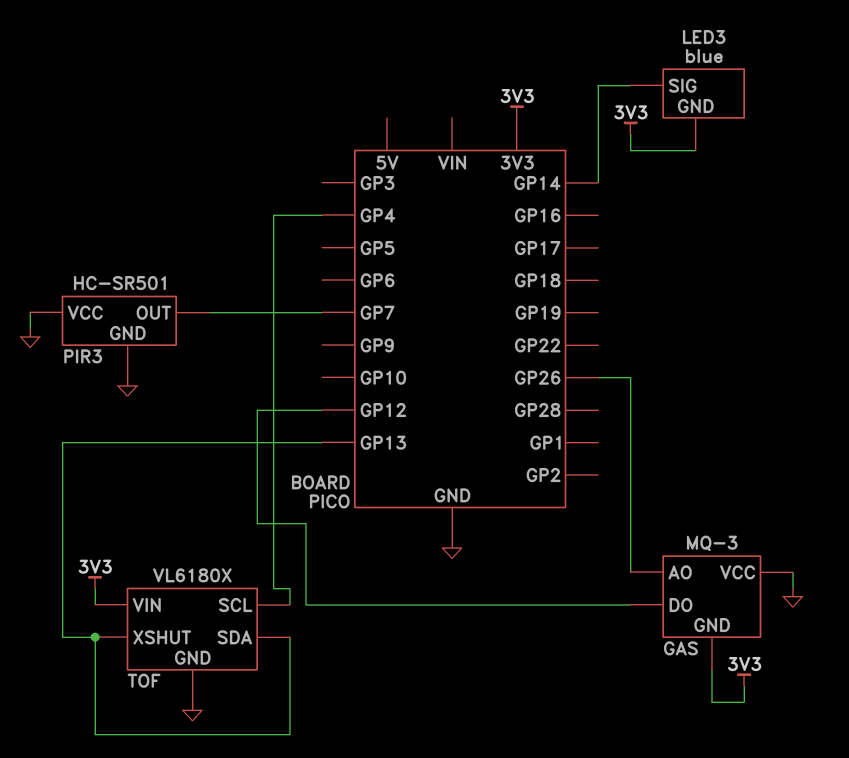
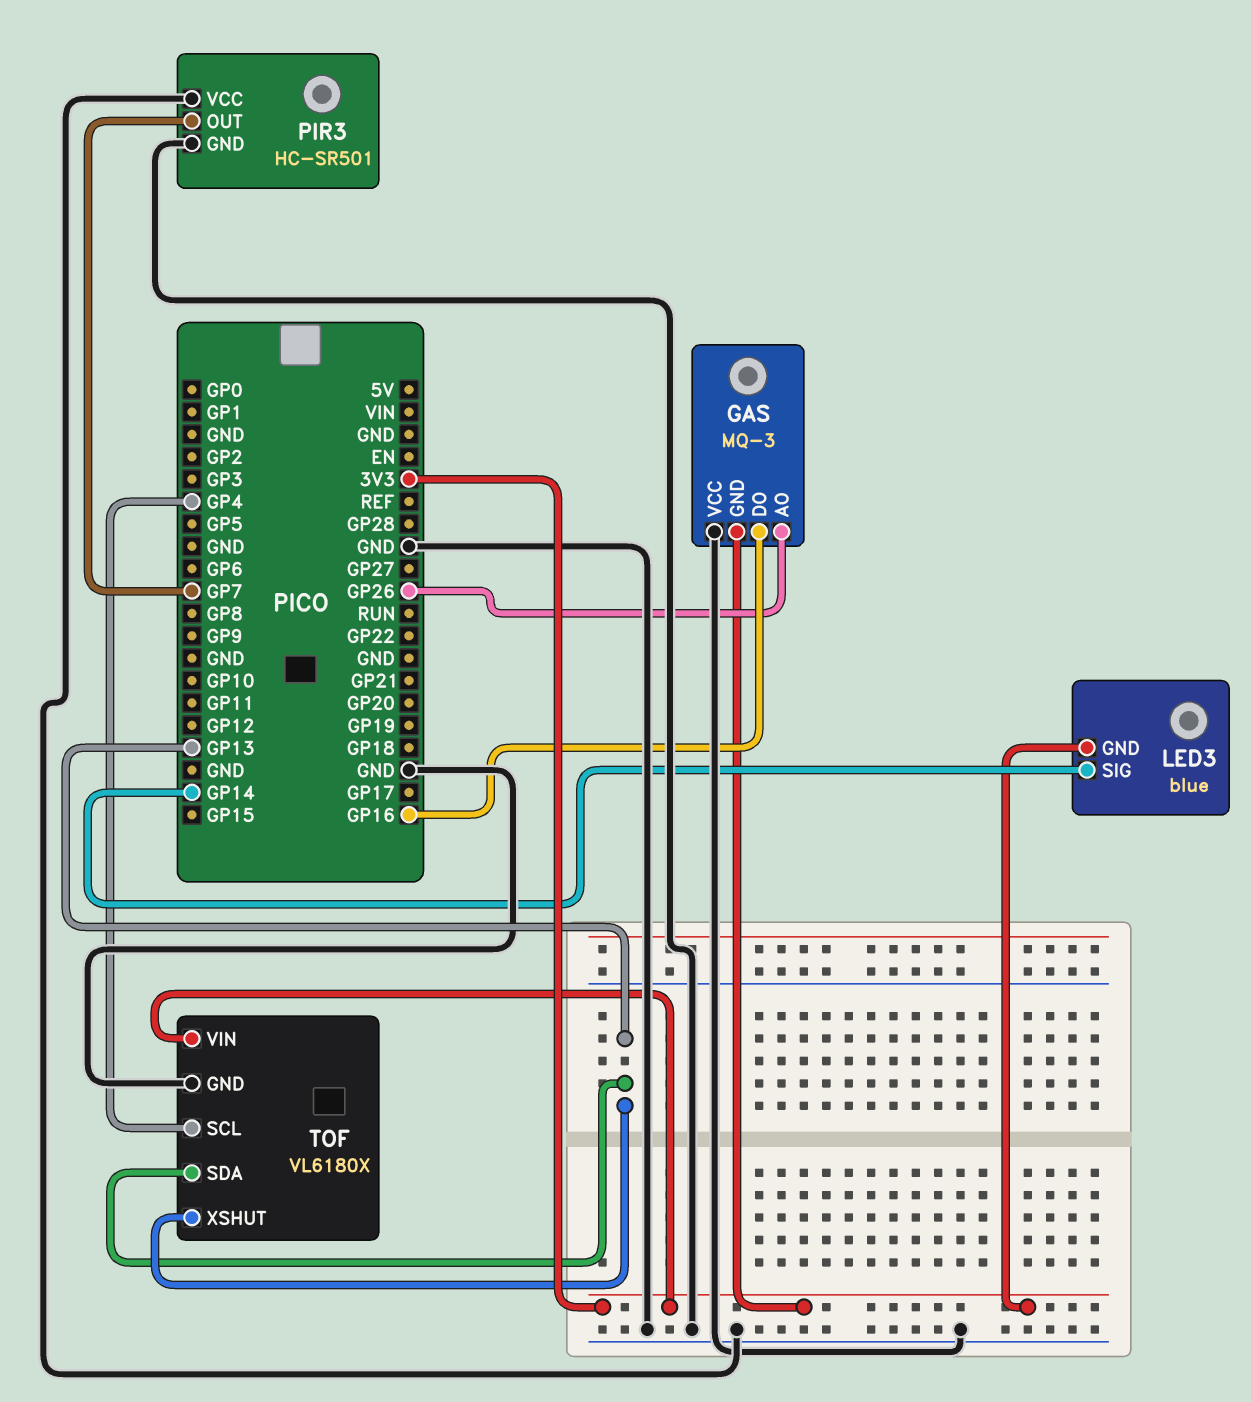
GAS pin DO: GP12 -> GP16

